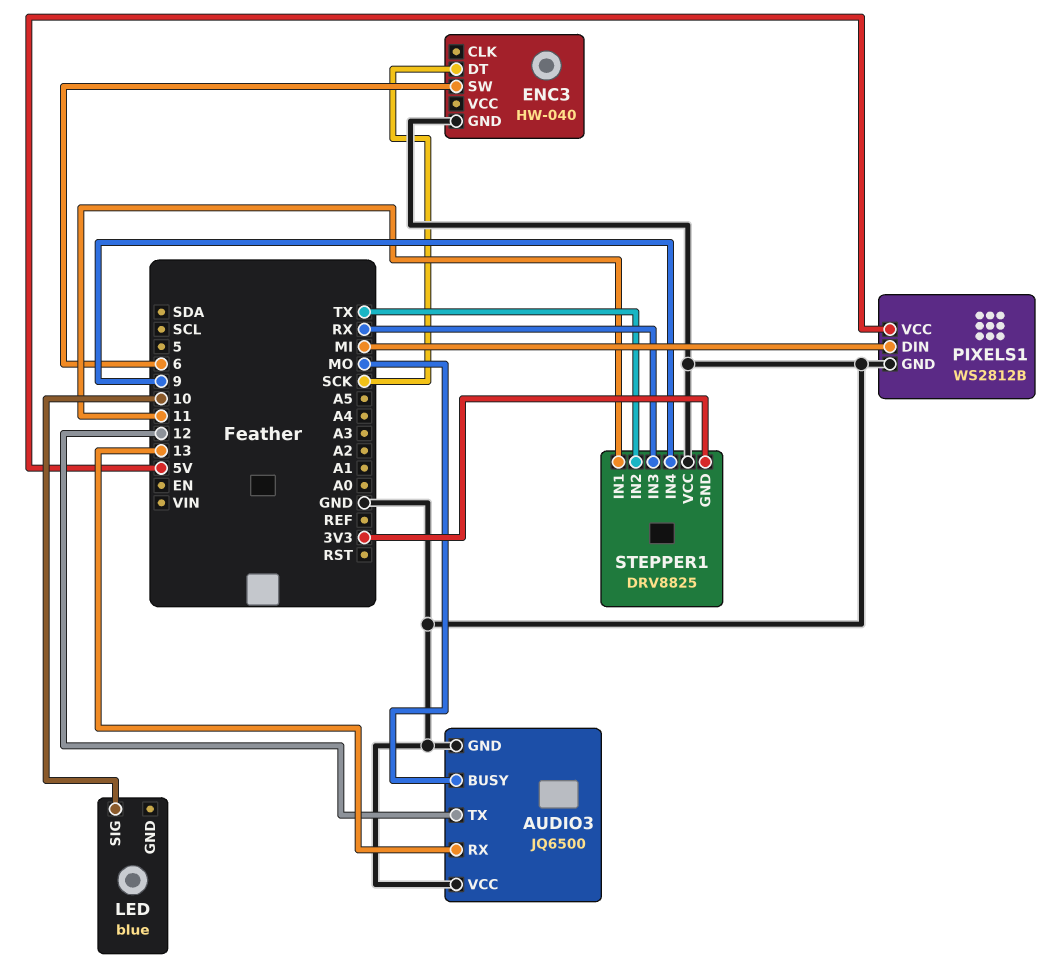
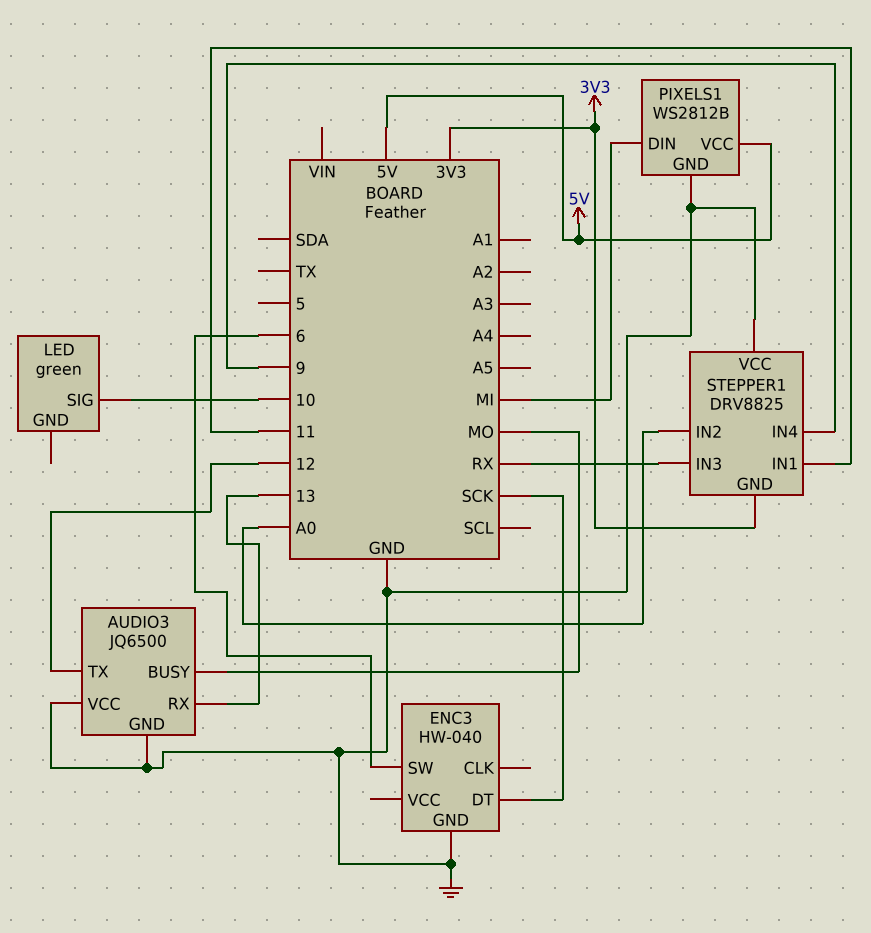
LED: blue -> green
STEPPER1 pin IN2: TX -> A0

